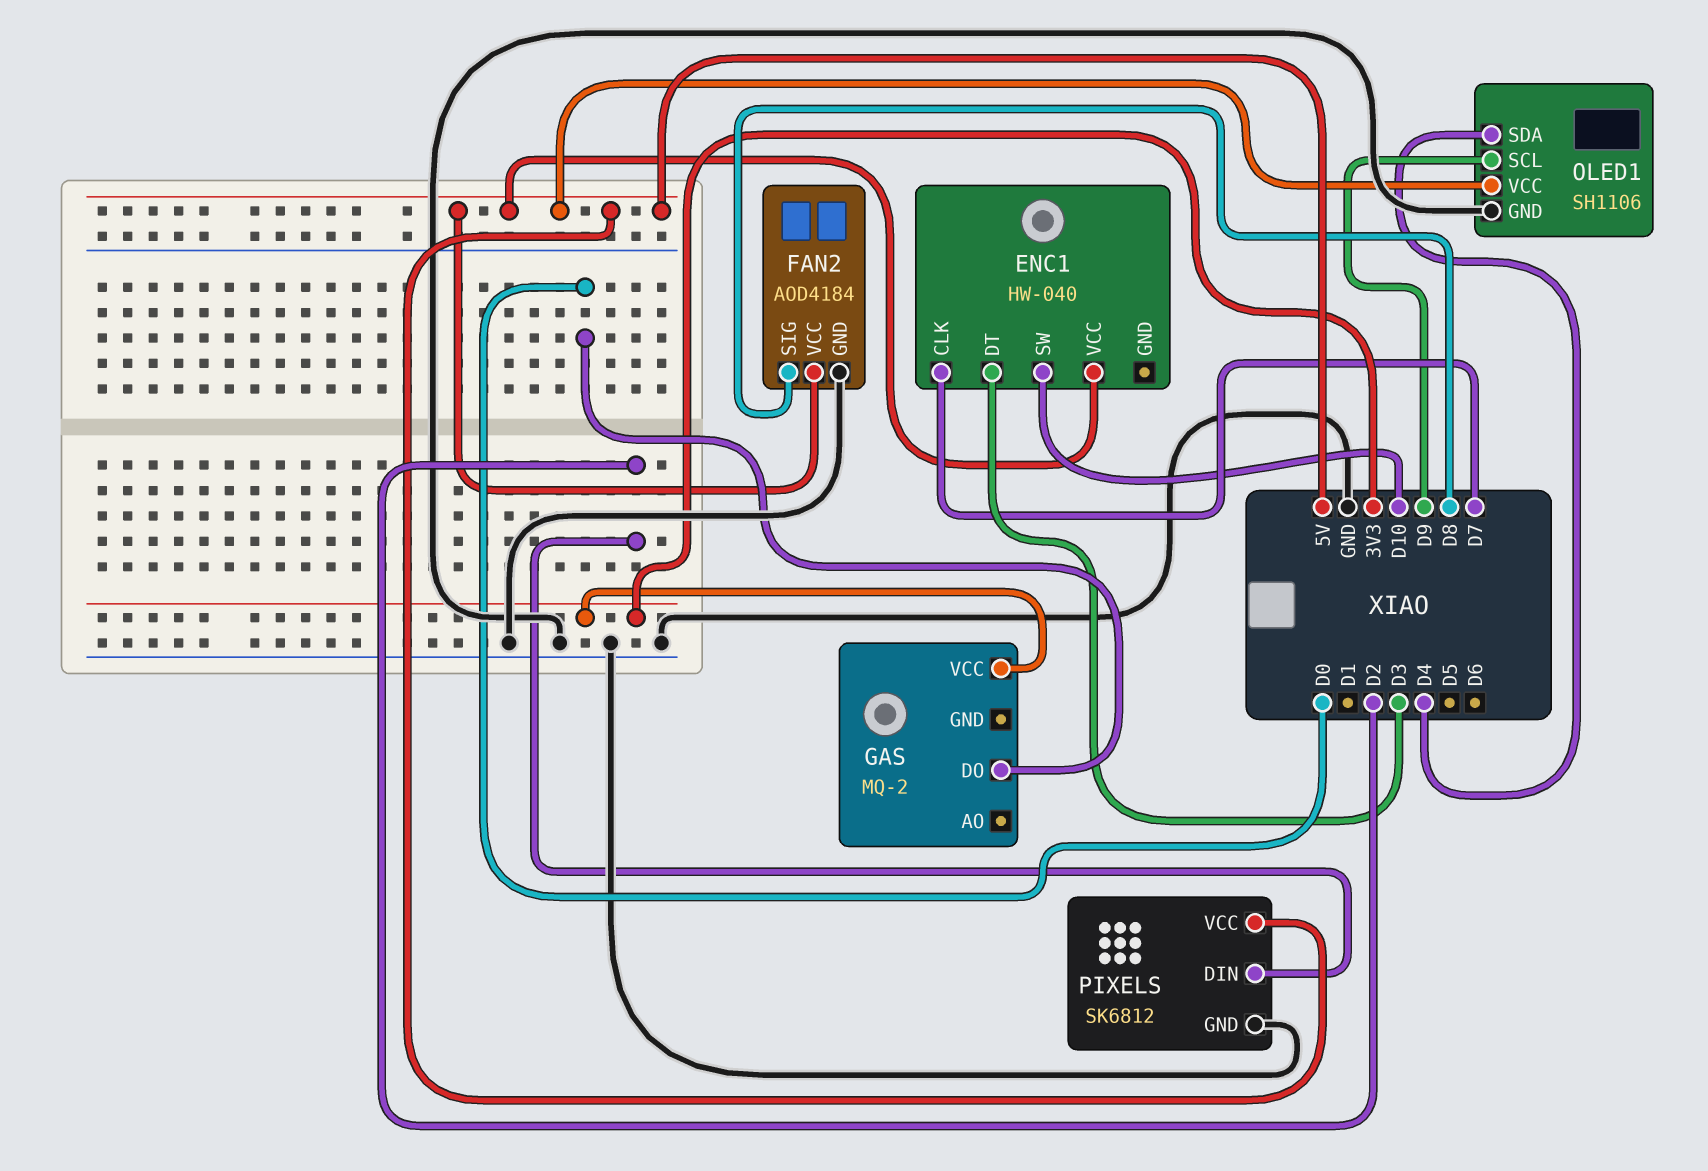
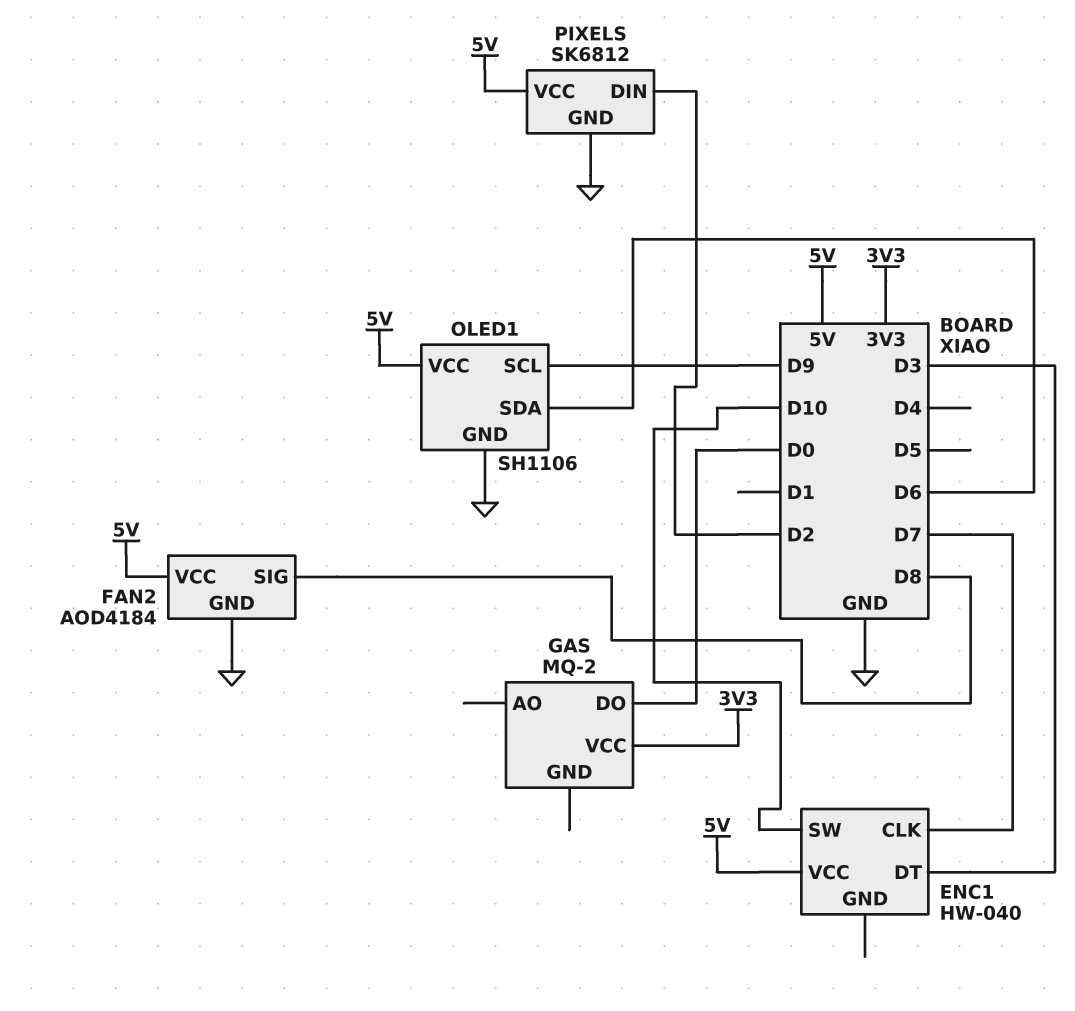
OLED1 pin SDA: D4 -> D6

